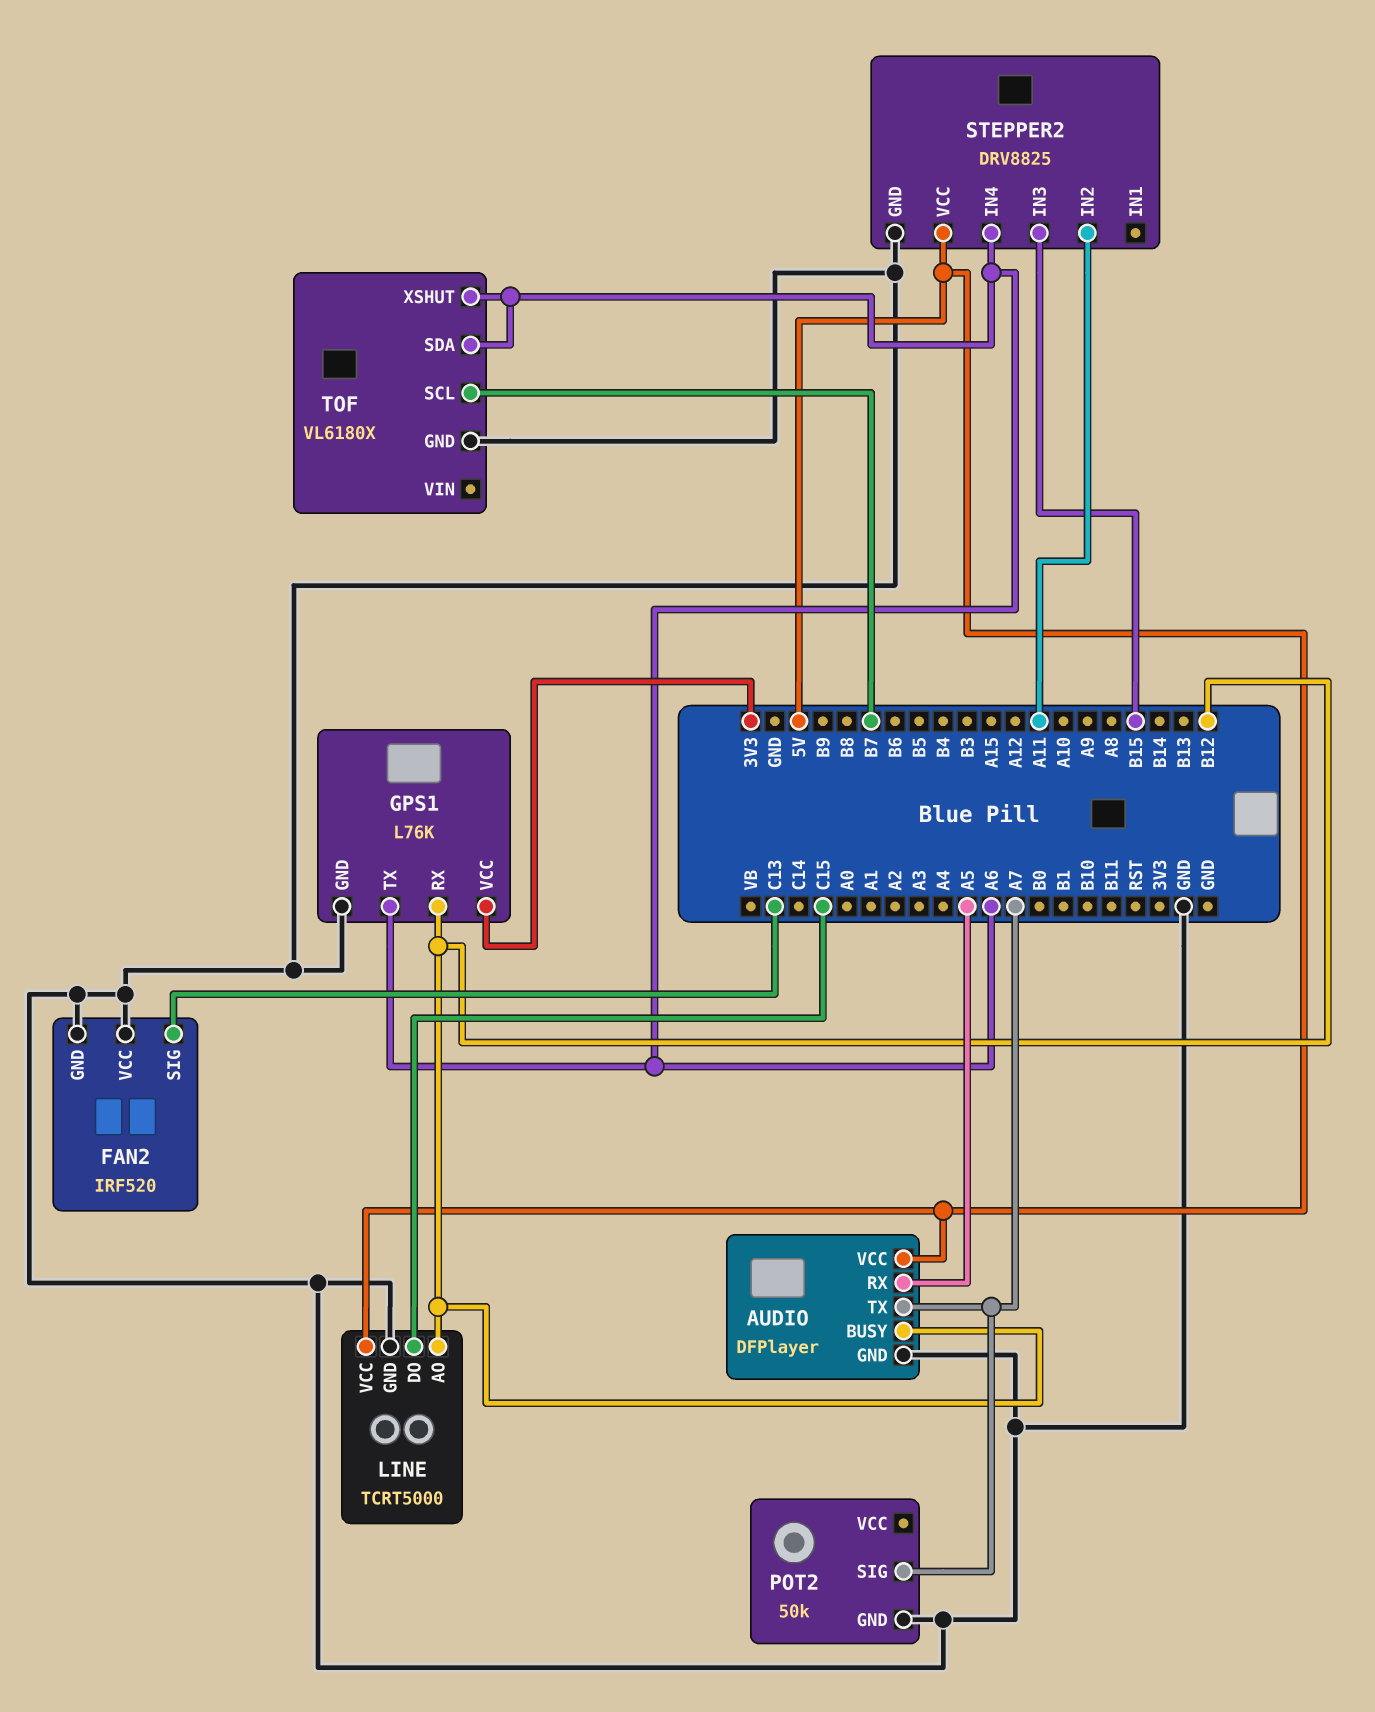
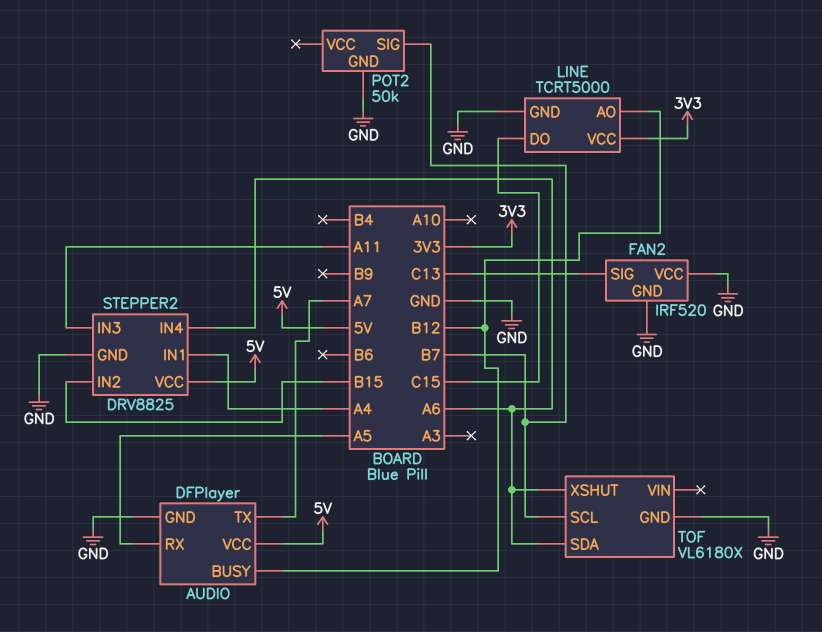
GPS1: L76K -> none
GPS1 pin GND: GND -> none
GPS1 pin RX: B12 -> none
GPS1 pin TX: A6 -> none
GPS1 pin VCC: 3V3 -> none
LINE pin VCC: 5V -> 3V3
POT2 pin SIG: A7 -> B7
STEPPER2 pin IN1: none -> A4
STEPPER2 pin IN2: A11 -> B15
STEPPER2 pin IN3: B15 -> A11

